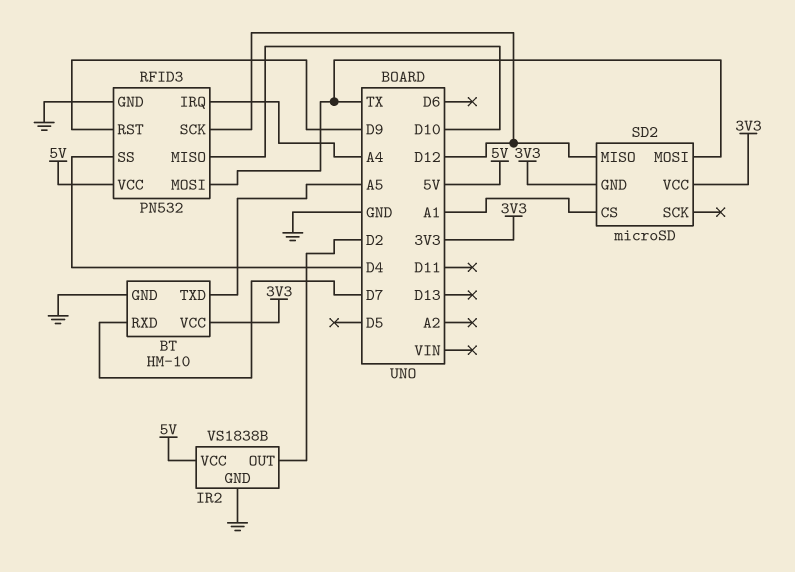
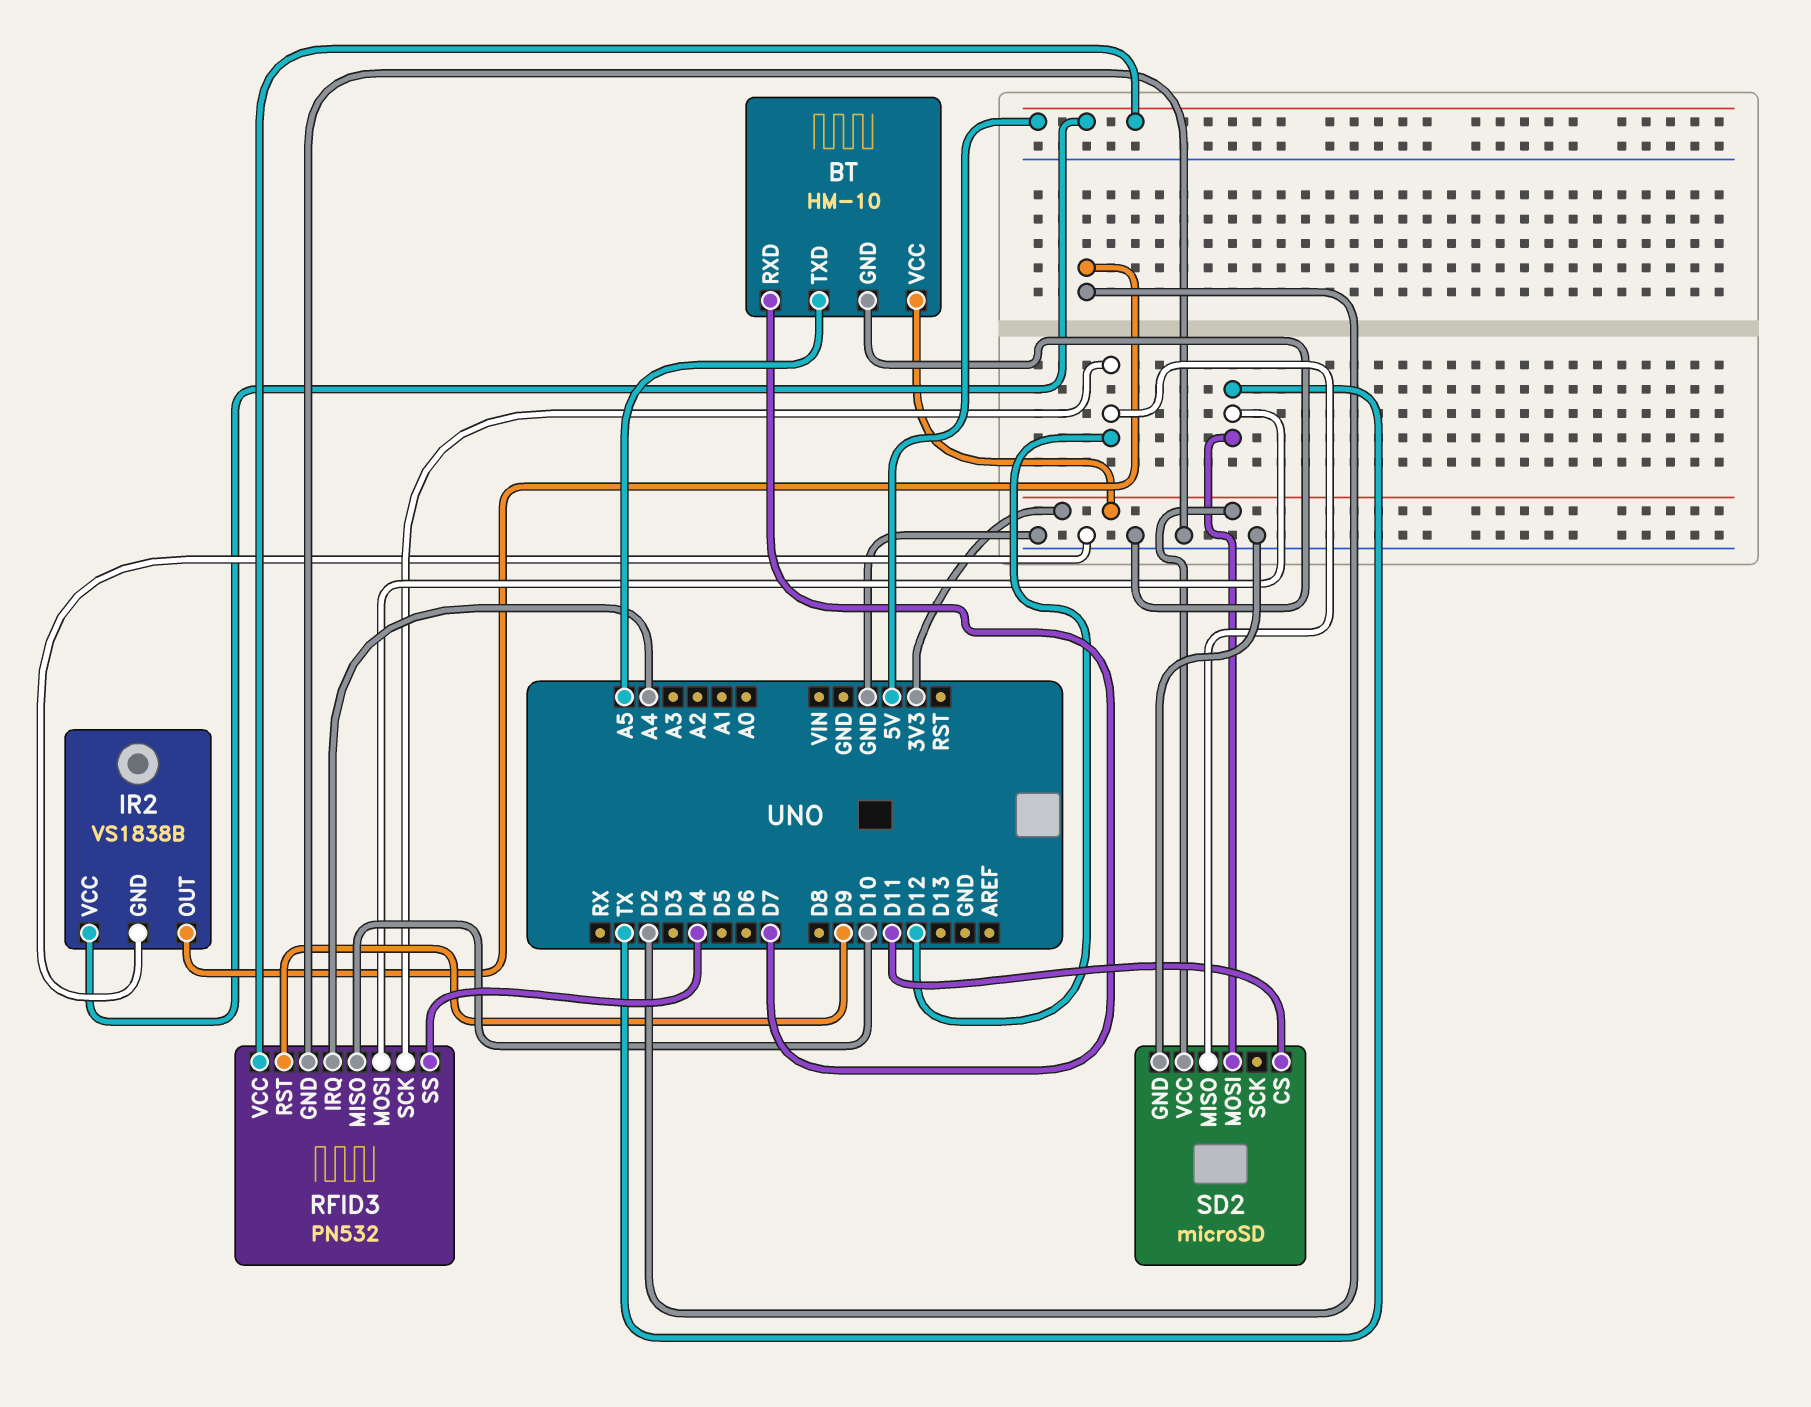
SD2 pin CS: A1 -> D11
SD2 pin GND: 3V3 -> GND

